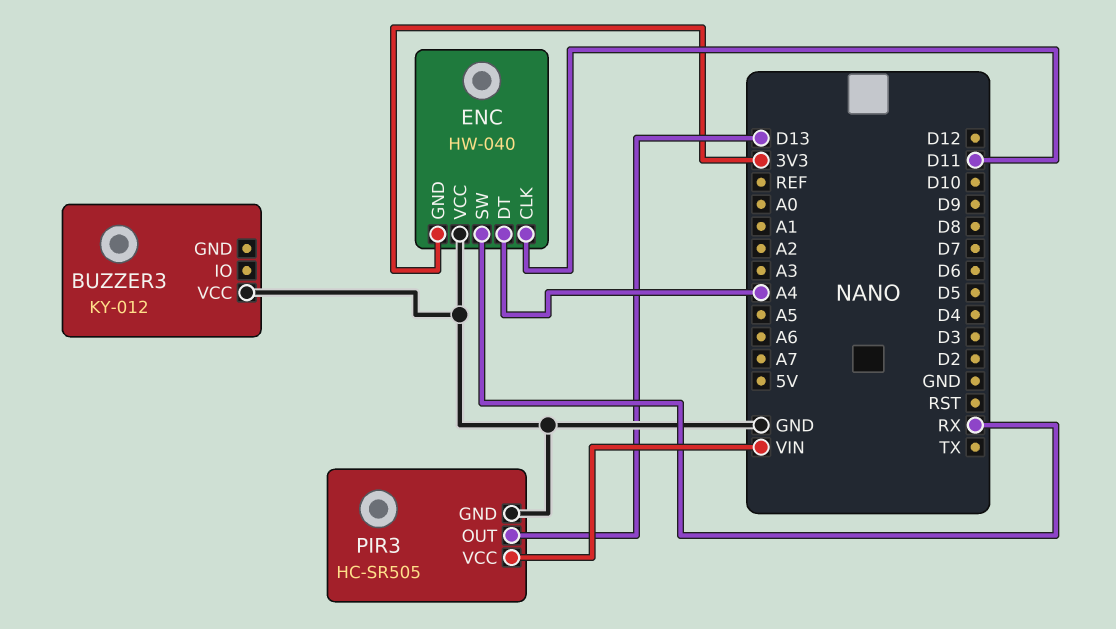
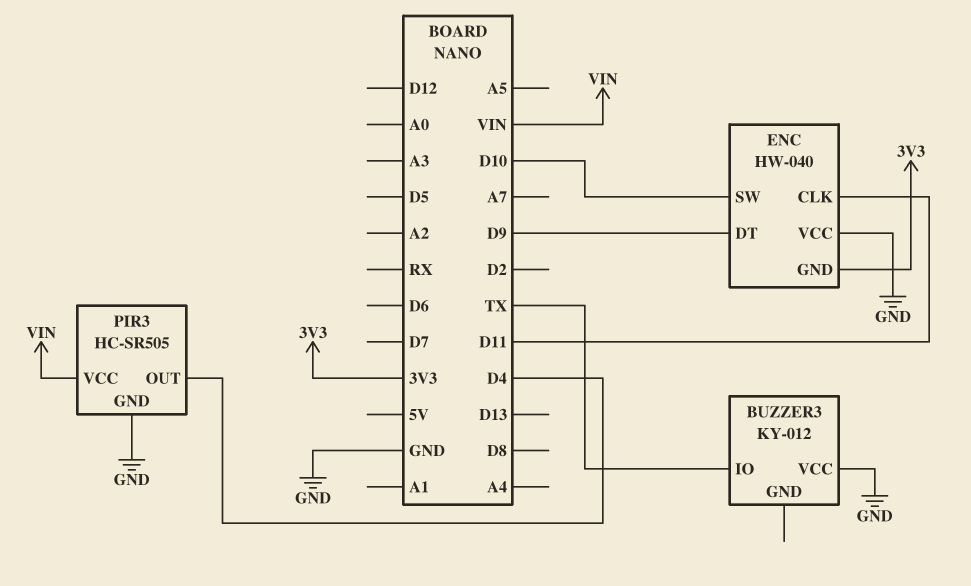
BUZZER3 pin IO: none -> TX
ENC pin DT: A4 -> D9
ENC pin SW: RX -> D10
PIR3 pin OUT: D13 -> D4

